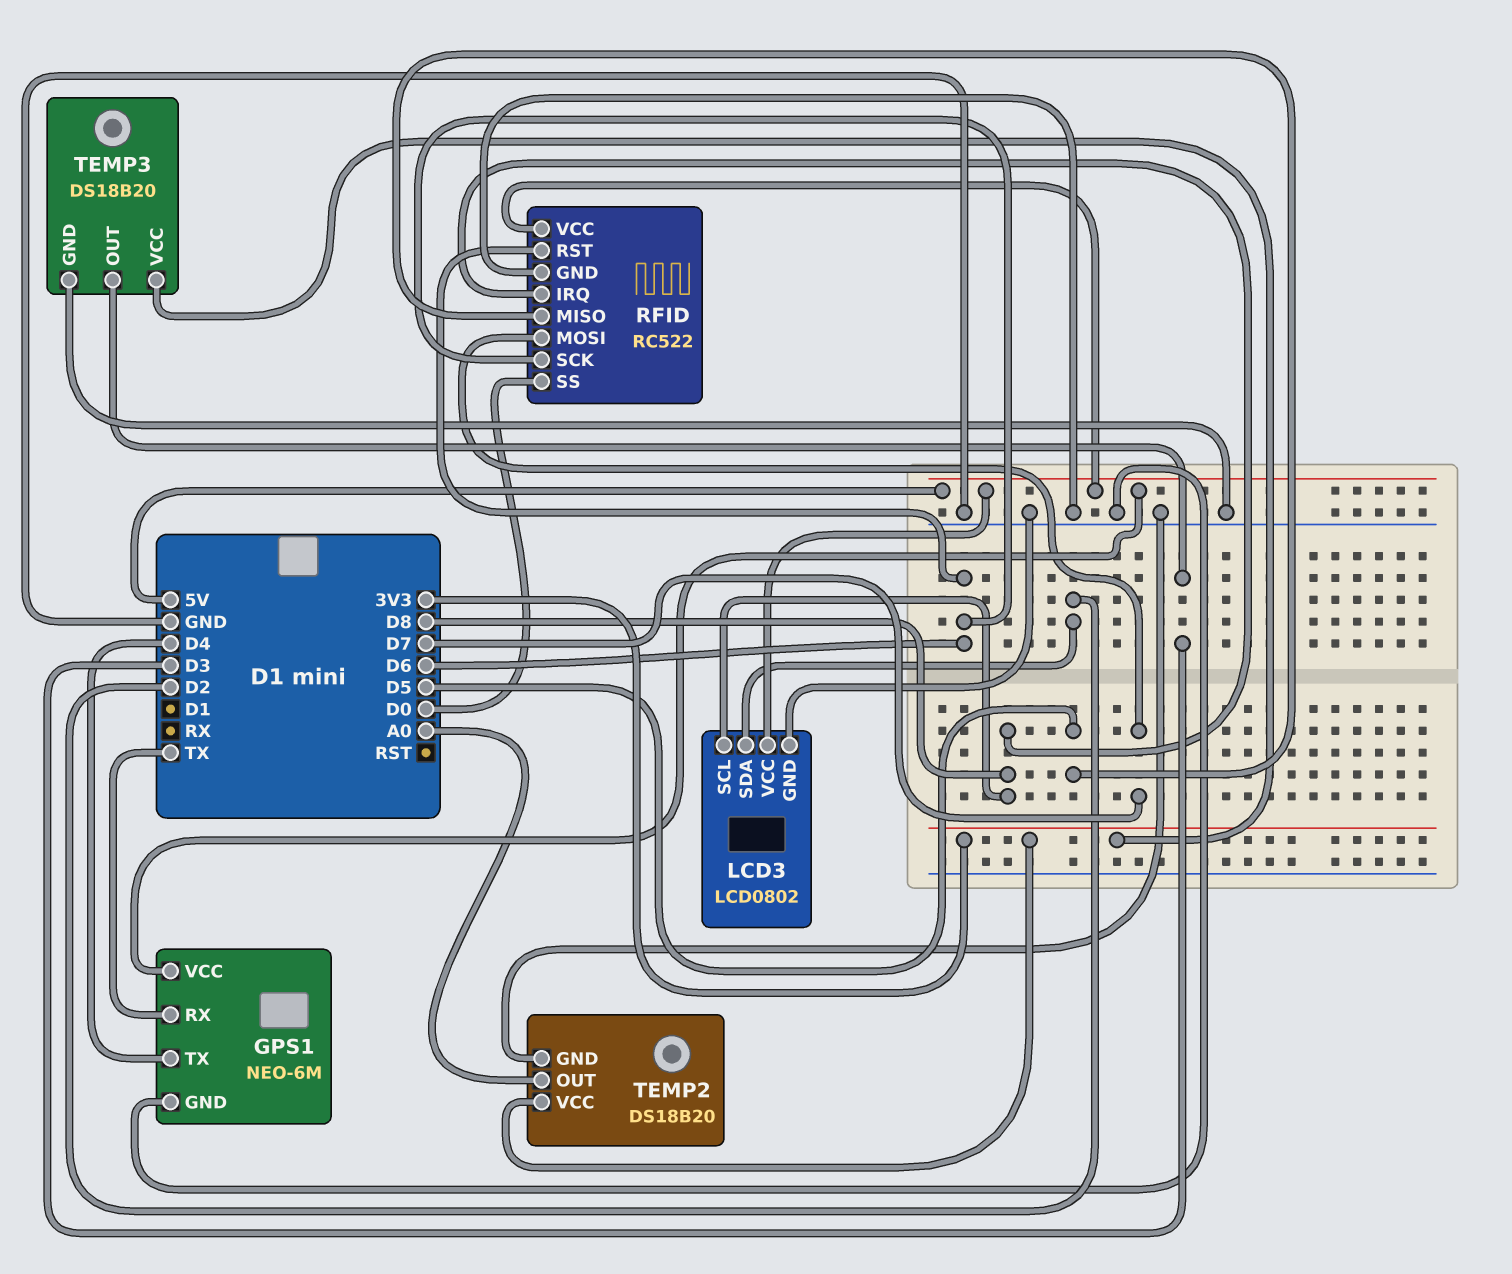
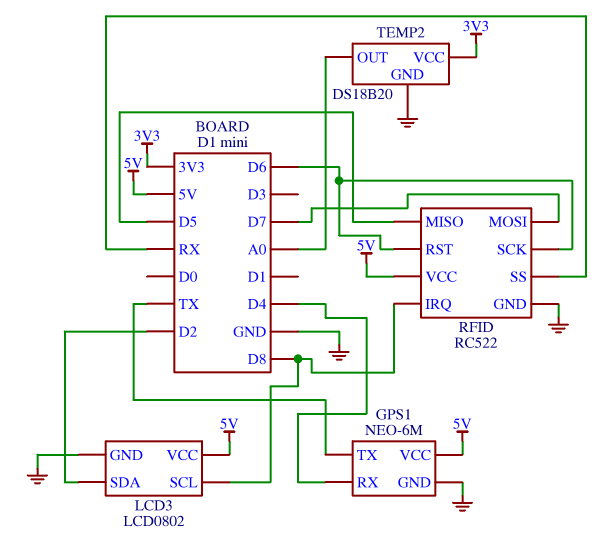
GPS1 pin RX: TX -> D4
GPS1 pin TX: D4 -> TX
RFID pin SS: D0 -> RX
TEMP3: DS18B20 -> none
TEMP3 pin GND: GND -> none
TEMP3 pin OUT: D3 -> none
TEMP3 pin VCC: 3V3 -> none

